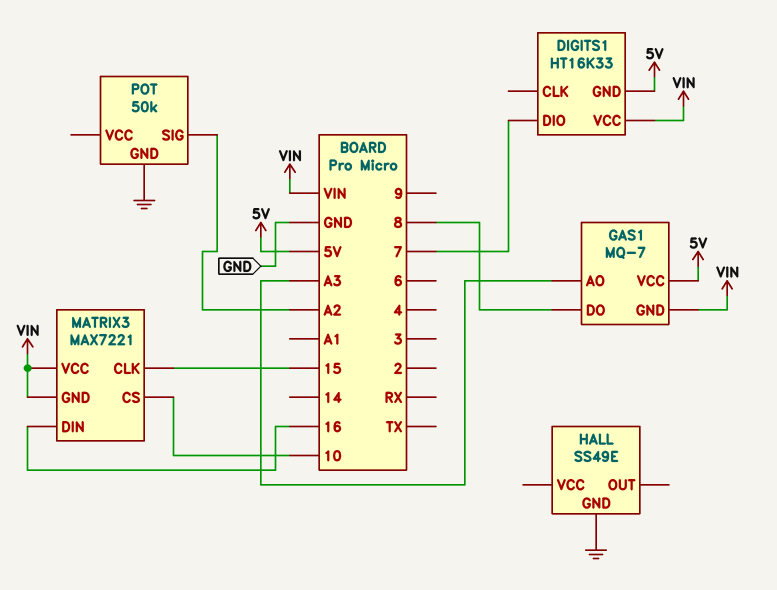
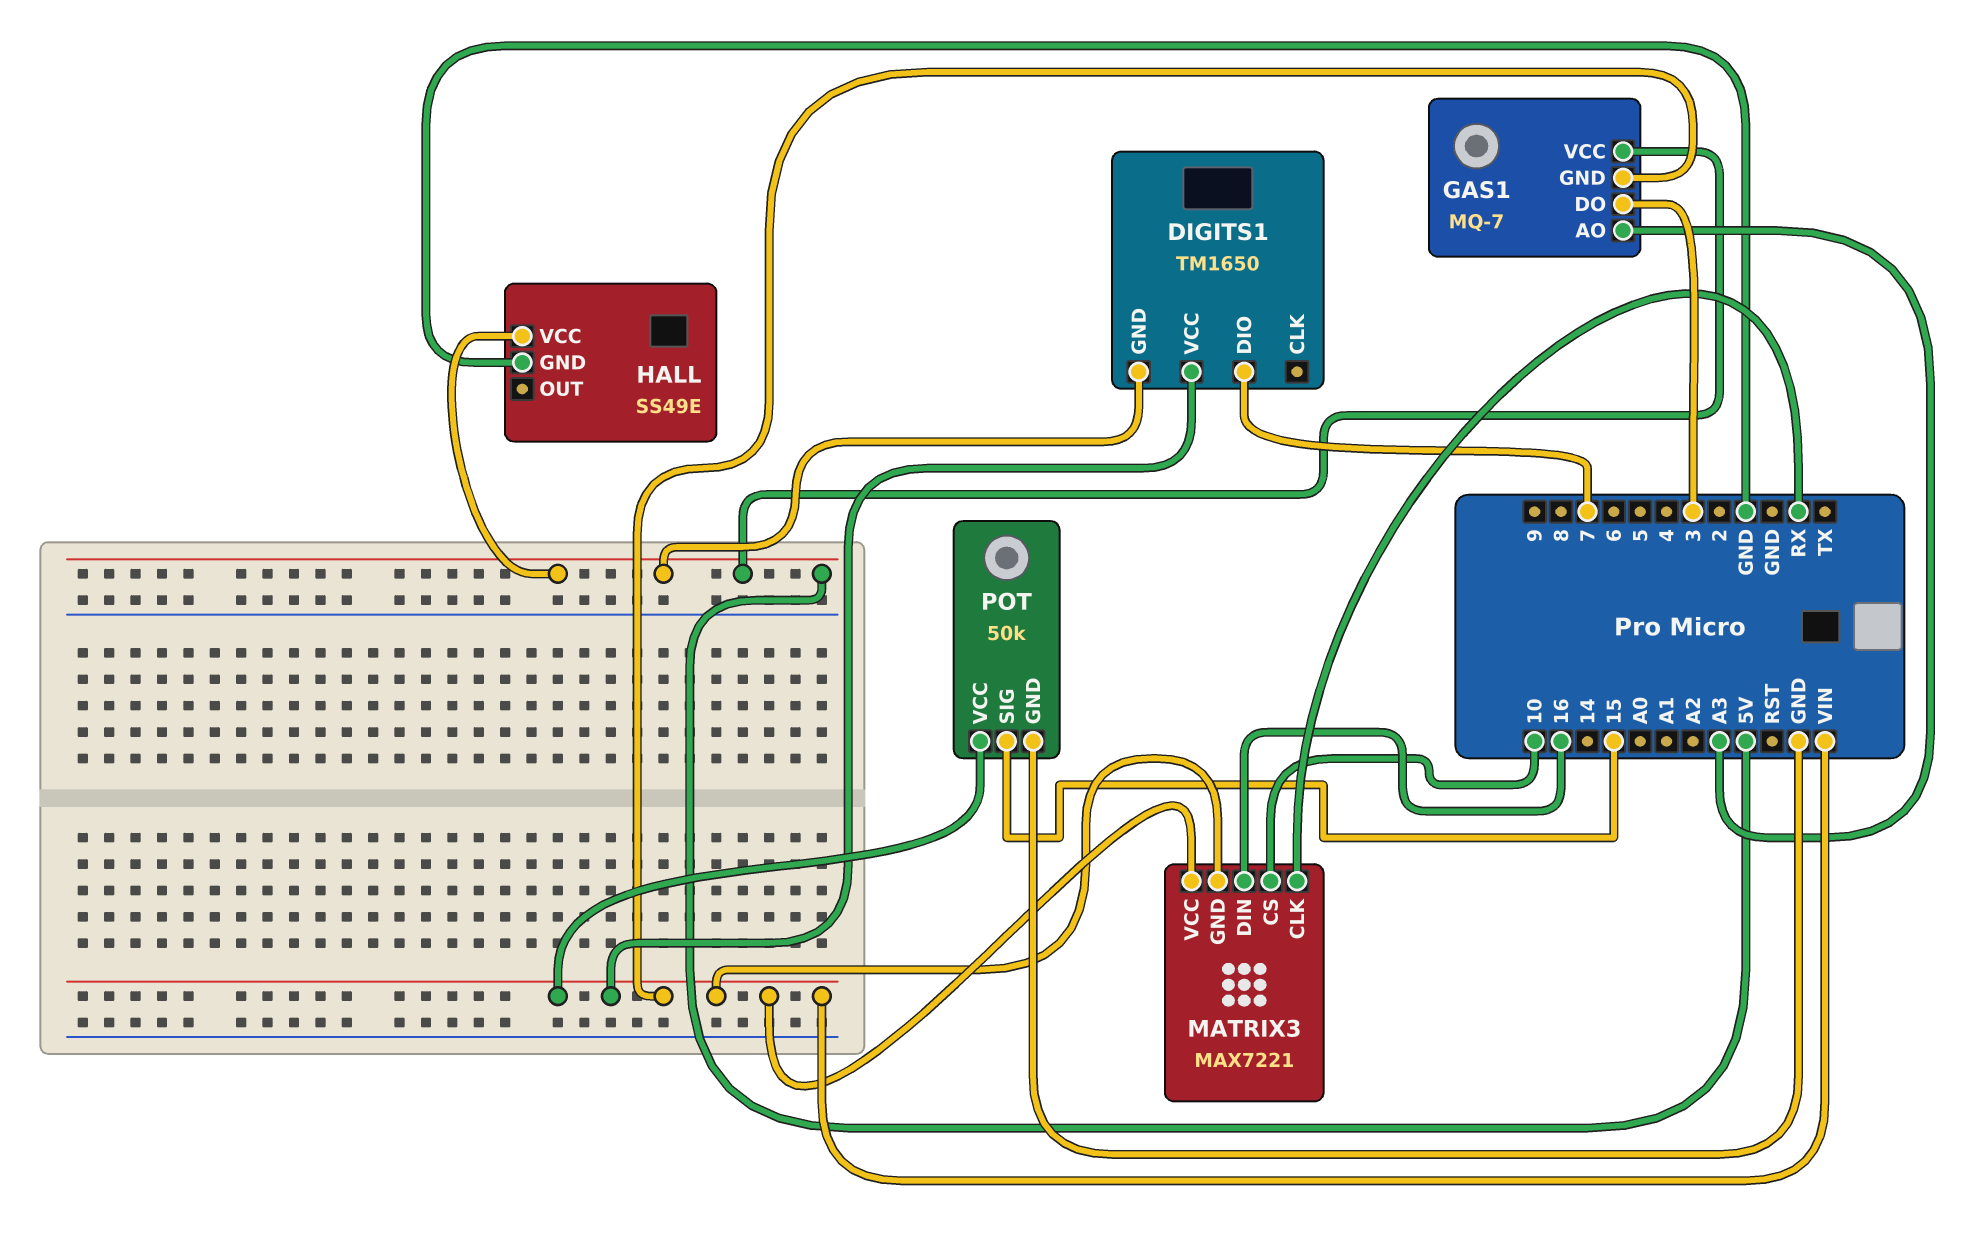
DIGITS1: HT16K33 -> TM1650
GAS1 pin DO: 8 -> 3
HALL pin VCC: none -> 5V
MATRIX3 pin CLK: 15 -> RX
POT pin SIG: A2 -> 15
POT pin VCC: none -> VIN

